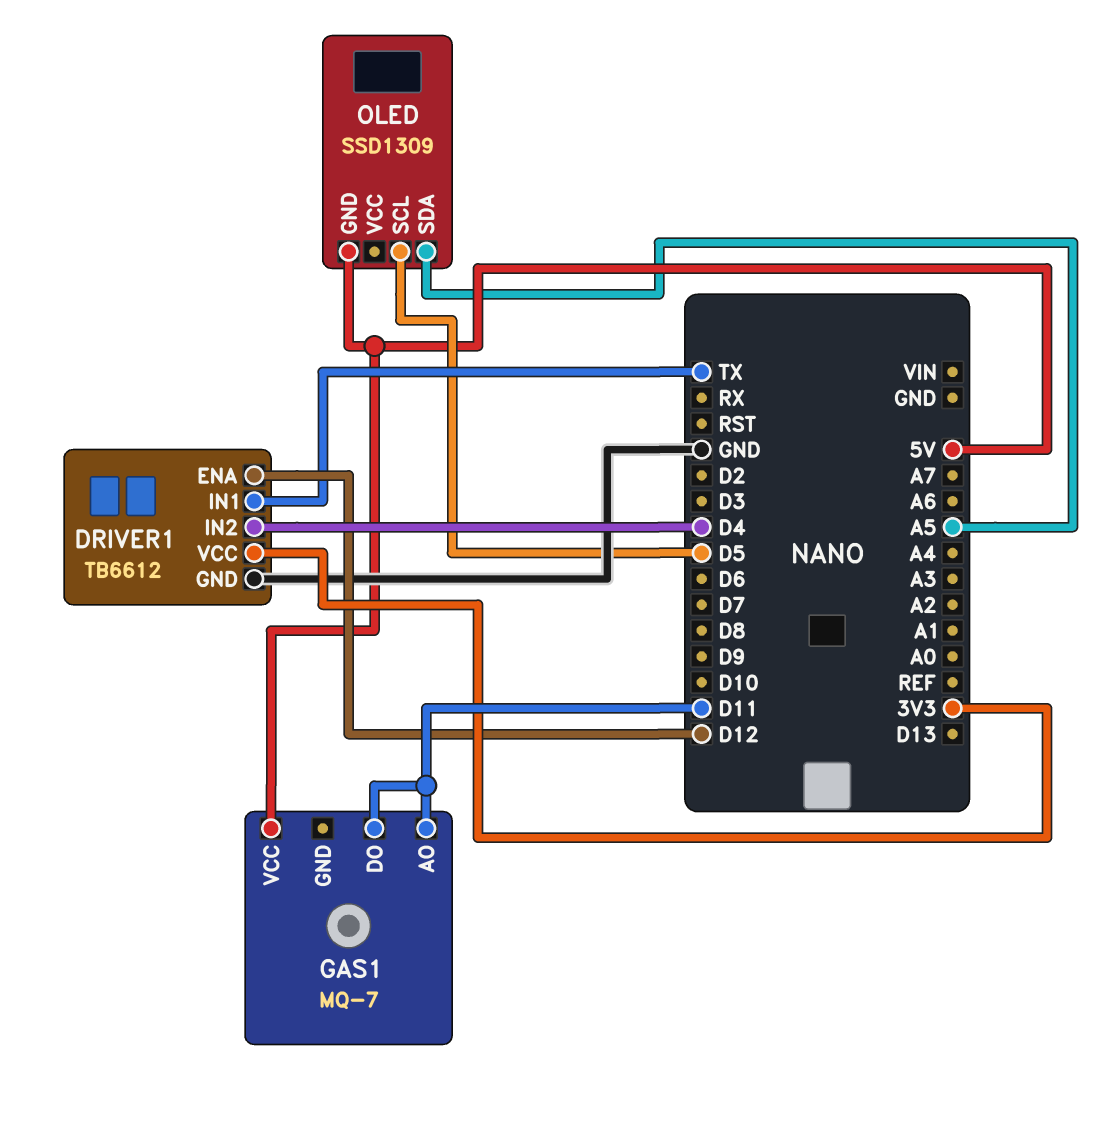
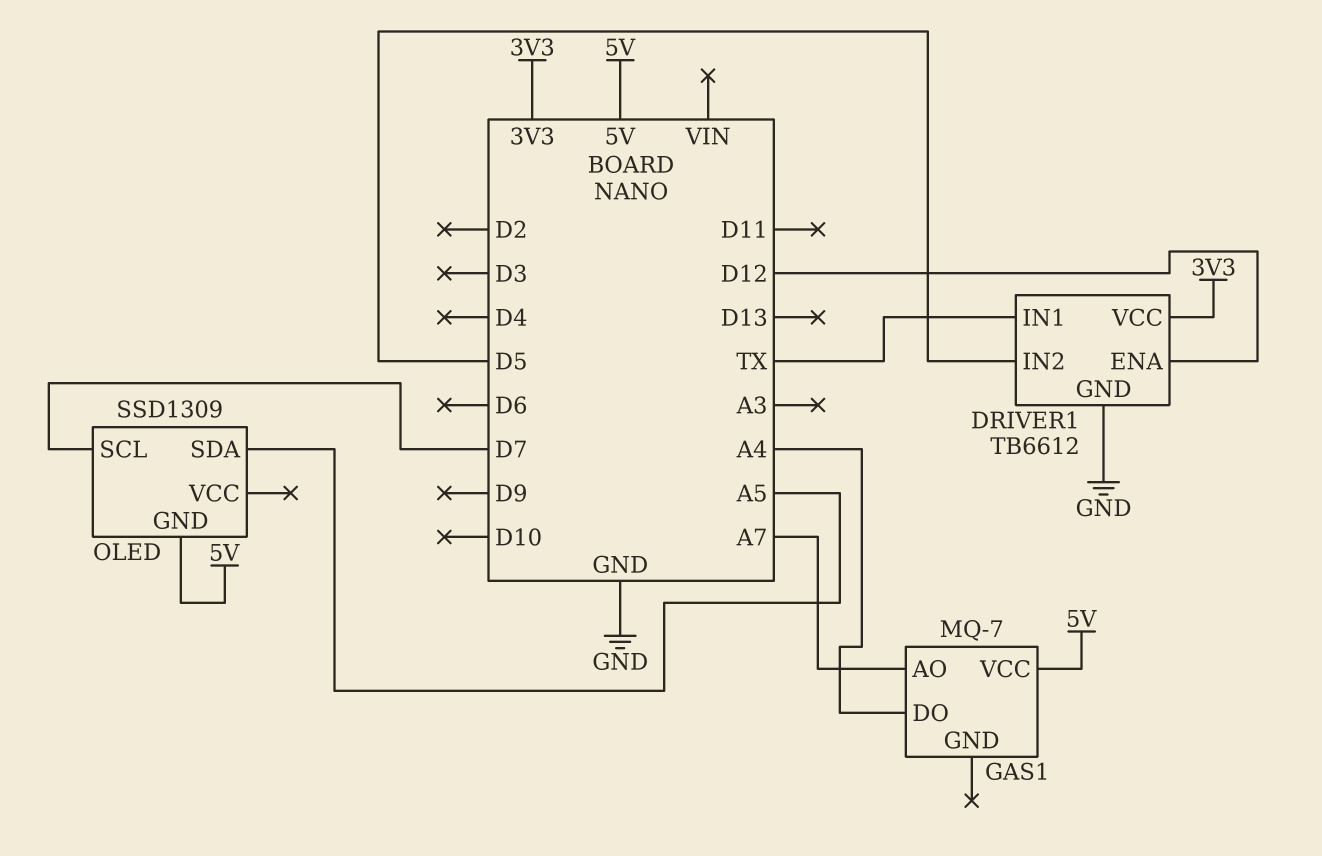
DRIVER1 pin IN2: D4 -> D5
GAS1 pin AO: D11 -> A7
GAS1 pin DO: D11 -> A4
OLED pin SCL: D5 -> D7

